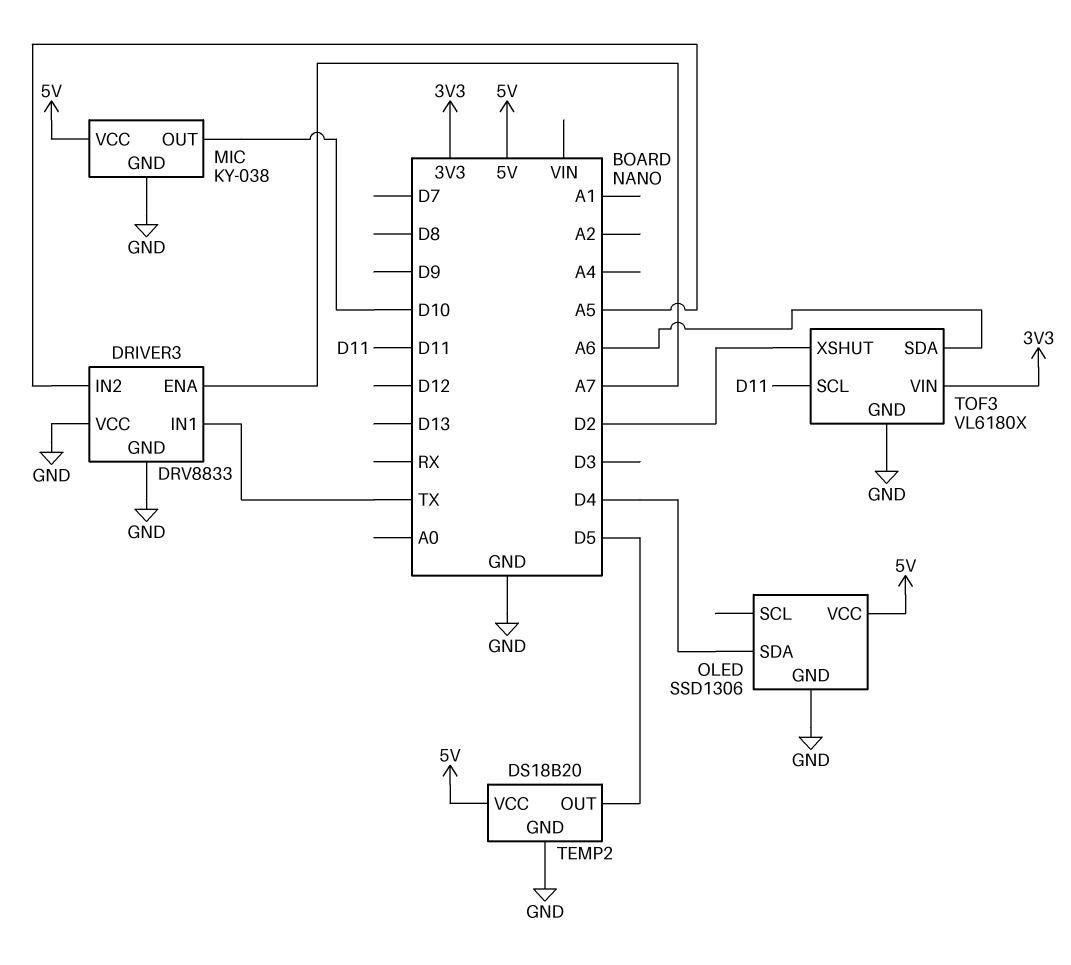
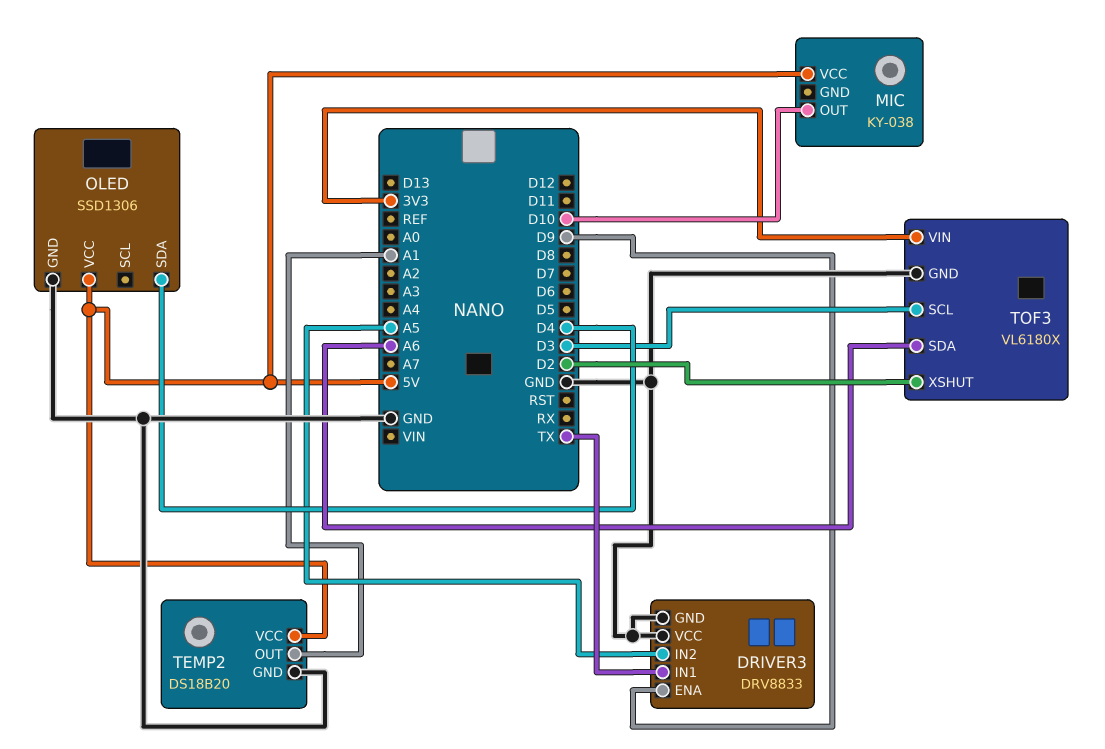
DRIVER3 pin ENA: A7 -> D9
MIC pin GND: GND -> none
TEMP2 pin OUT: D5 -> A1
TOF3 pin SCL: D11 -> D3

